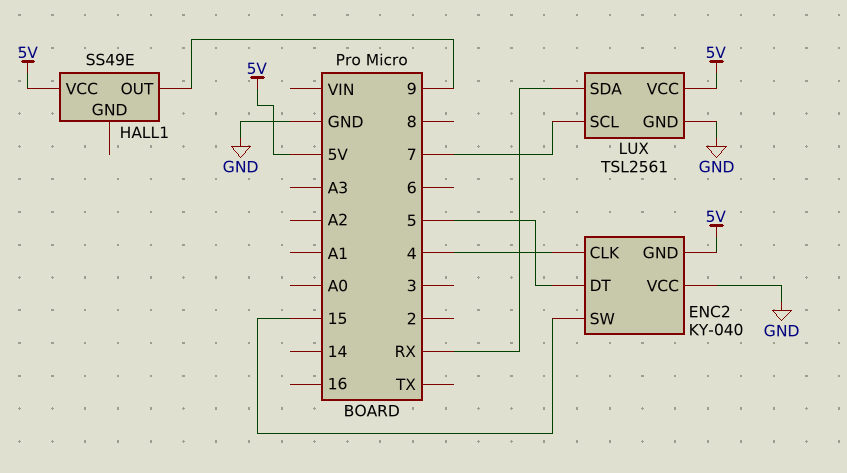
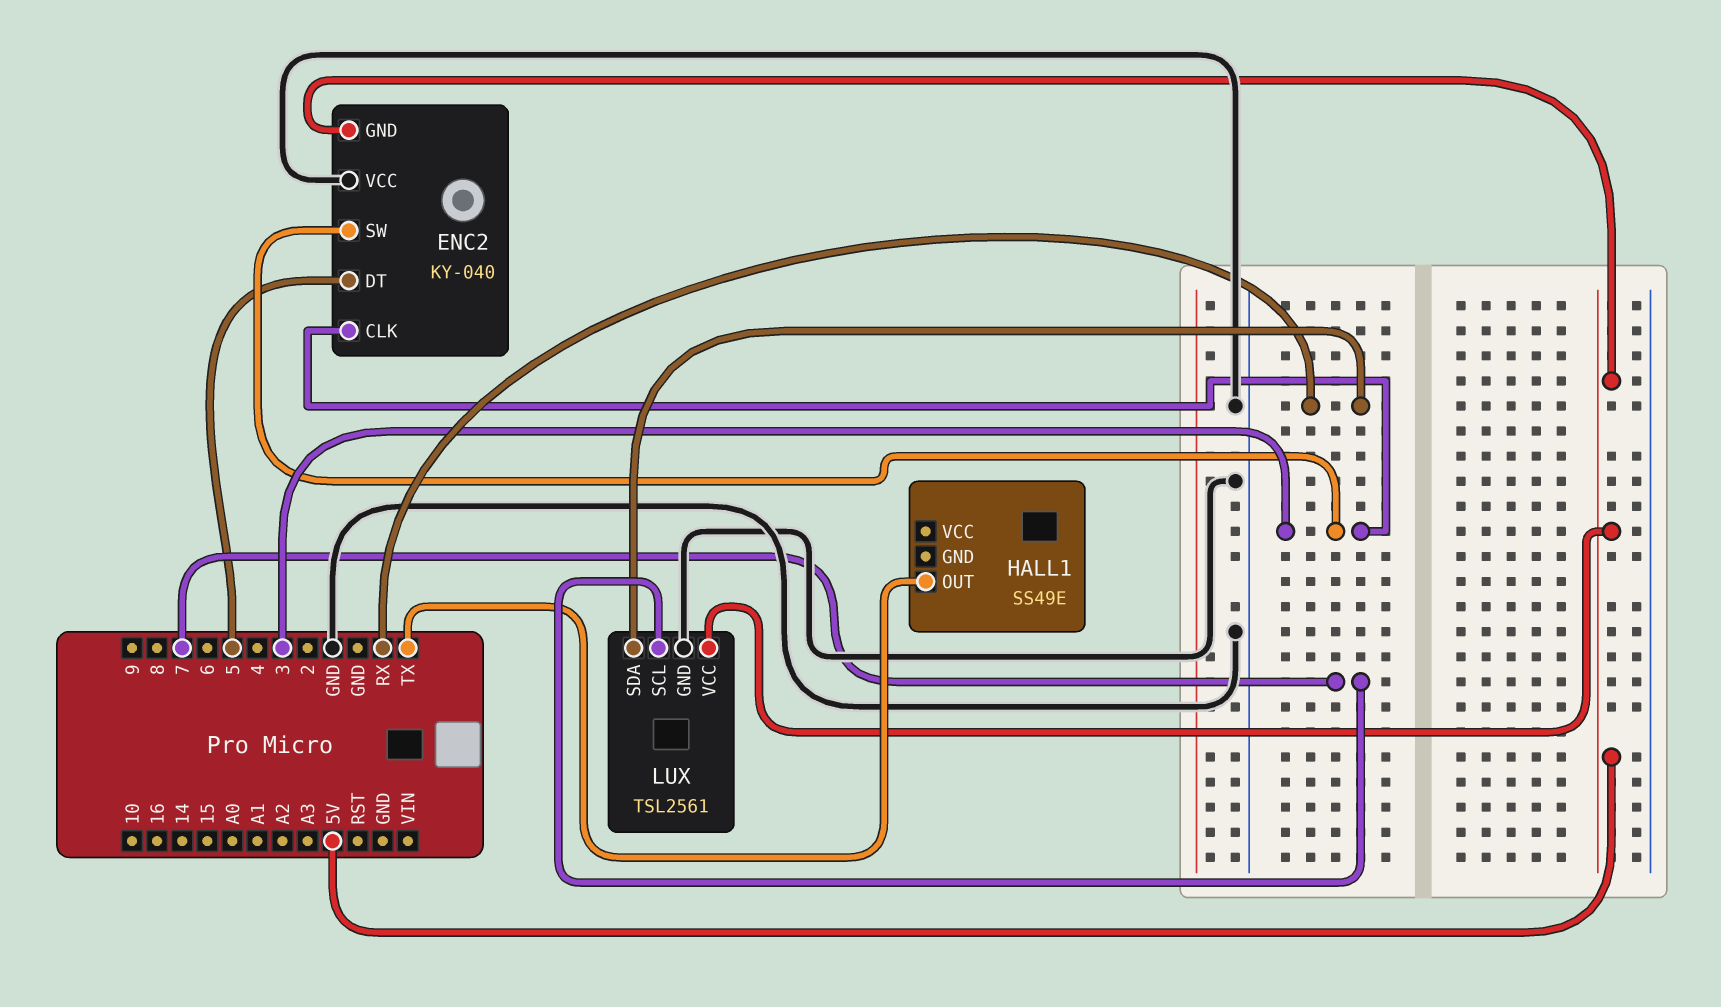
ENC2 pin CLK: 4 -> 3
ENC2 pin SW: 15 -> 3
HALL1 pin OUT: 9 -> TX
HALL1 pin VCC: 5V -> none

